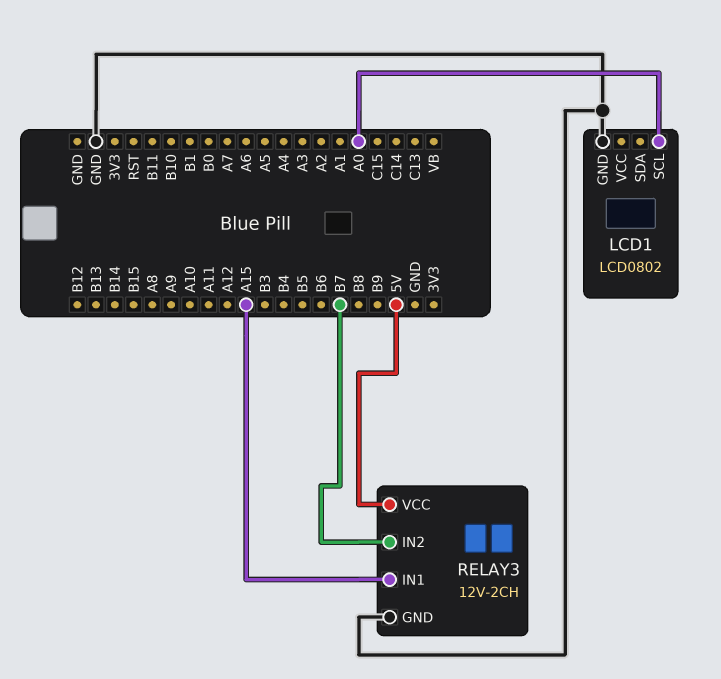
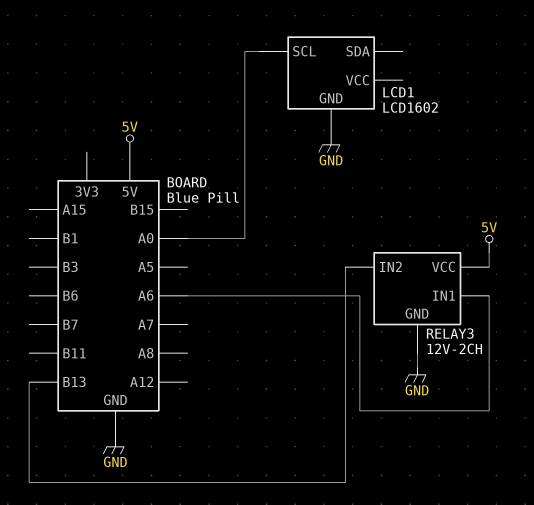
LCD1: LCD0802 -> LCD1602
RELAY3 pin IN1: A15 -> A6
RELAY3 pin IN2: B7 -> B13

